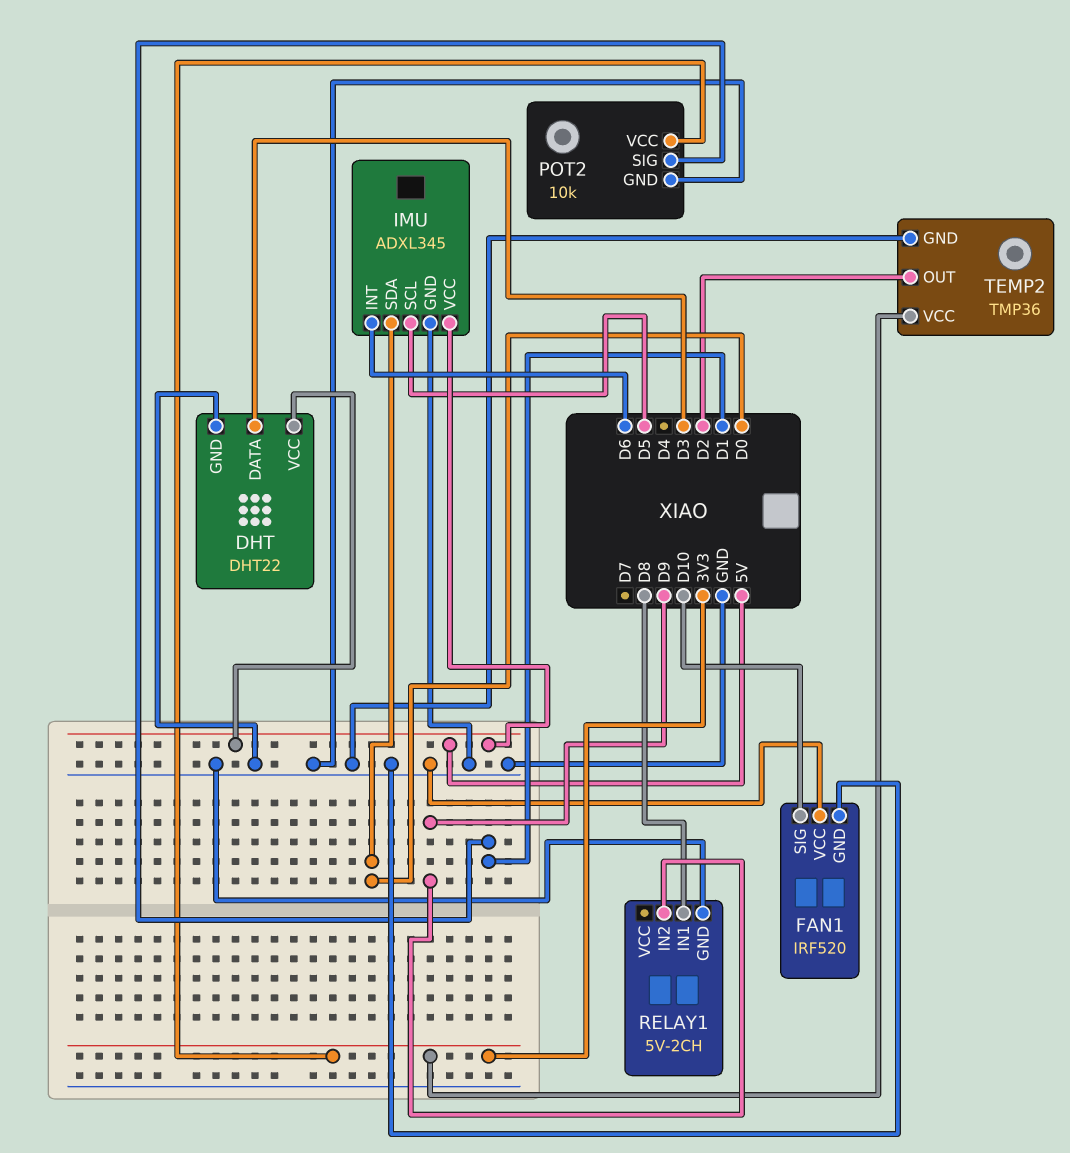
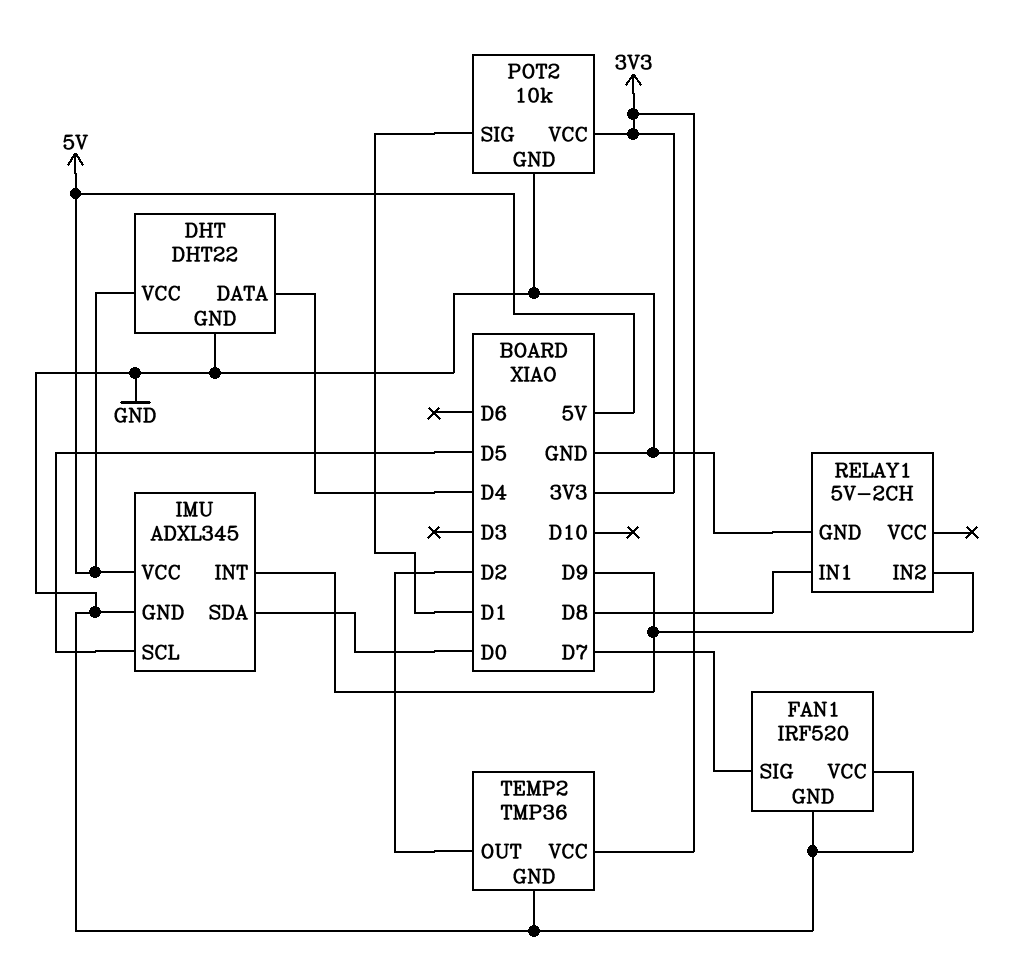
DHT pin DATA: D3 -> D4
FAN1 pin SIG: D10 -> D7
IMU pin INT: D6 -> D9

